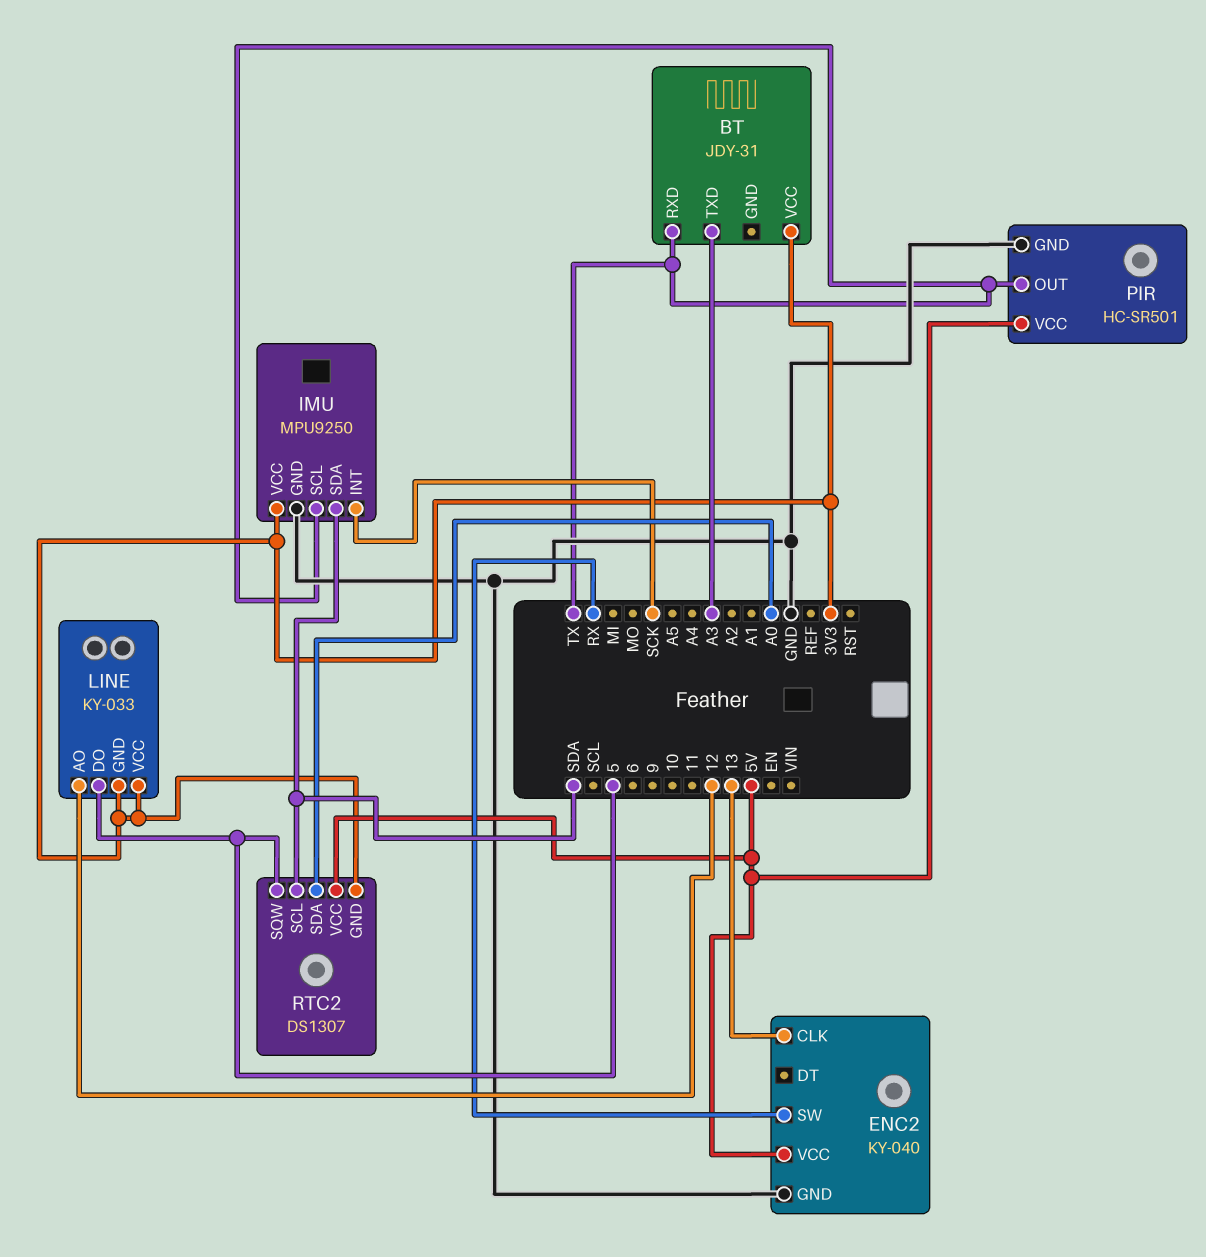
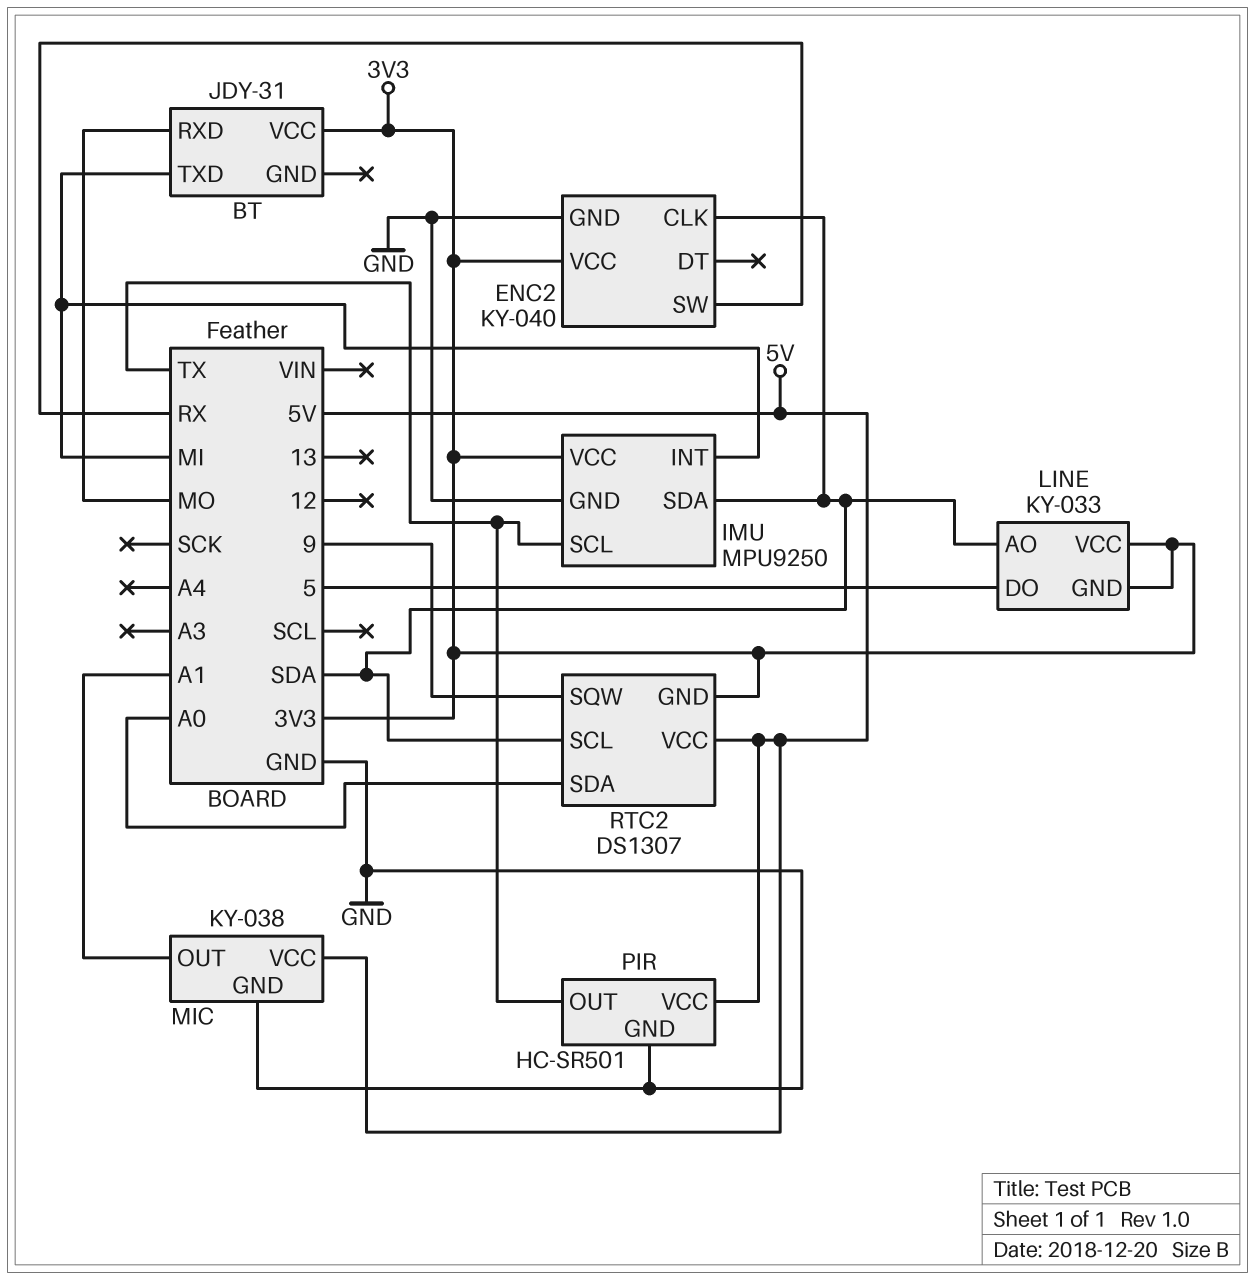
BT pin RXD: TX -> MO
BT pin TXD: A3 -> MI
ENC2 pin CLK: 13 -> SDA
ENC2 pin VCC: 5V -> 3V3
IMU pin INT: SCK -> MI
LINE pin AO: 12 -> SDA
MIC: none -> KY-038
MIC pin GND: none -> GND
MIC pin OUT: none -> A1
MIC pin VCC: none -> 5V
RTC2 pin SQW: 5 -> 9

